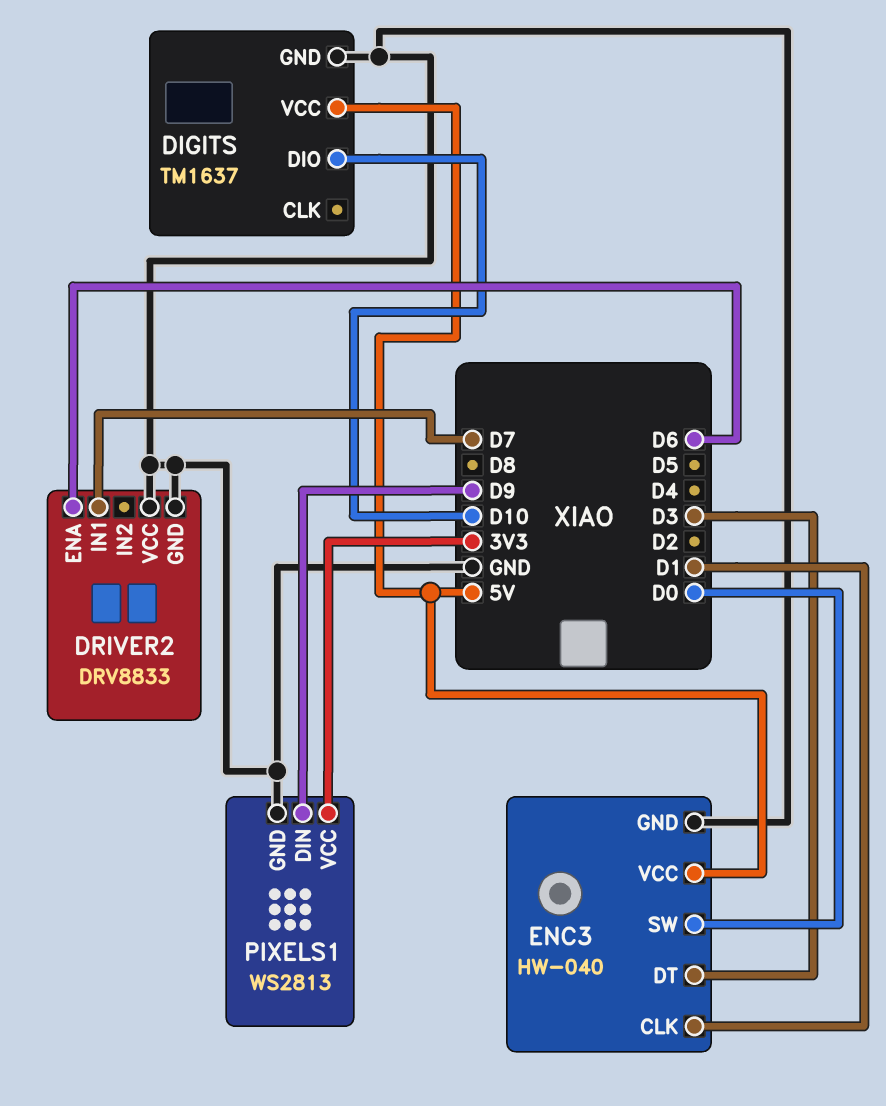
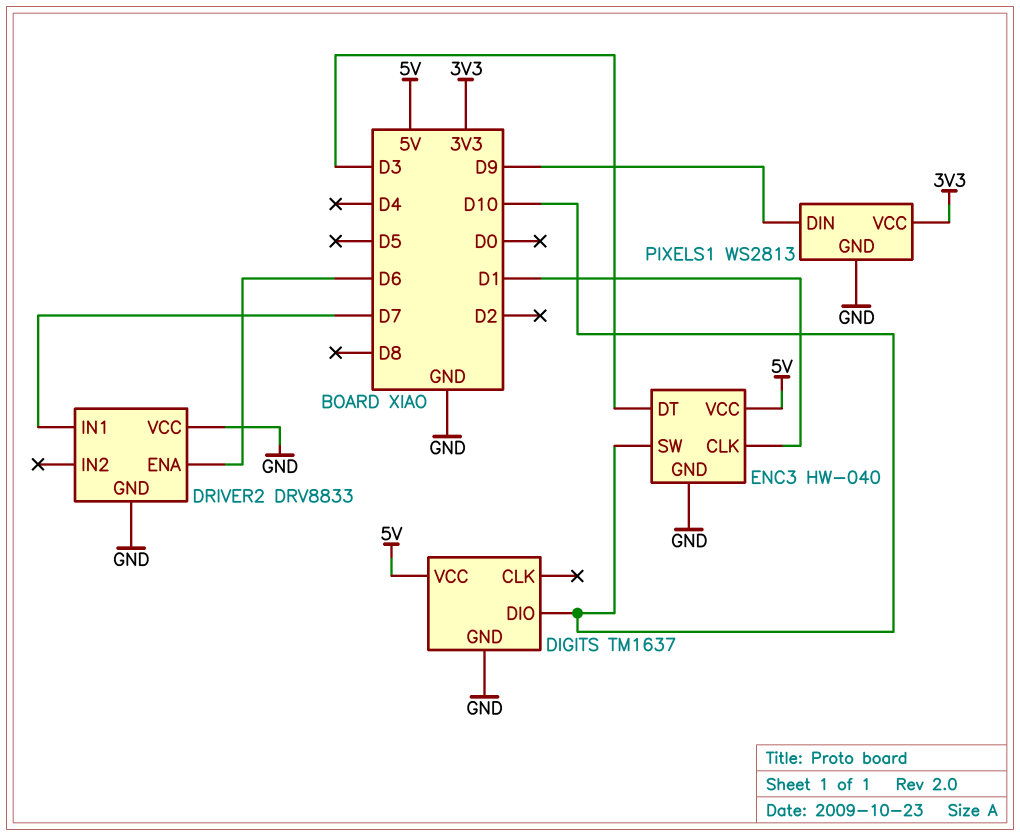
ENC3 pin SW: D0 -> D10

